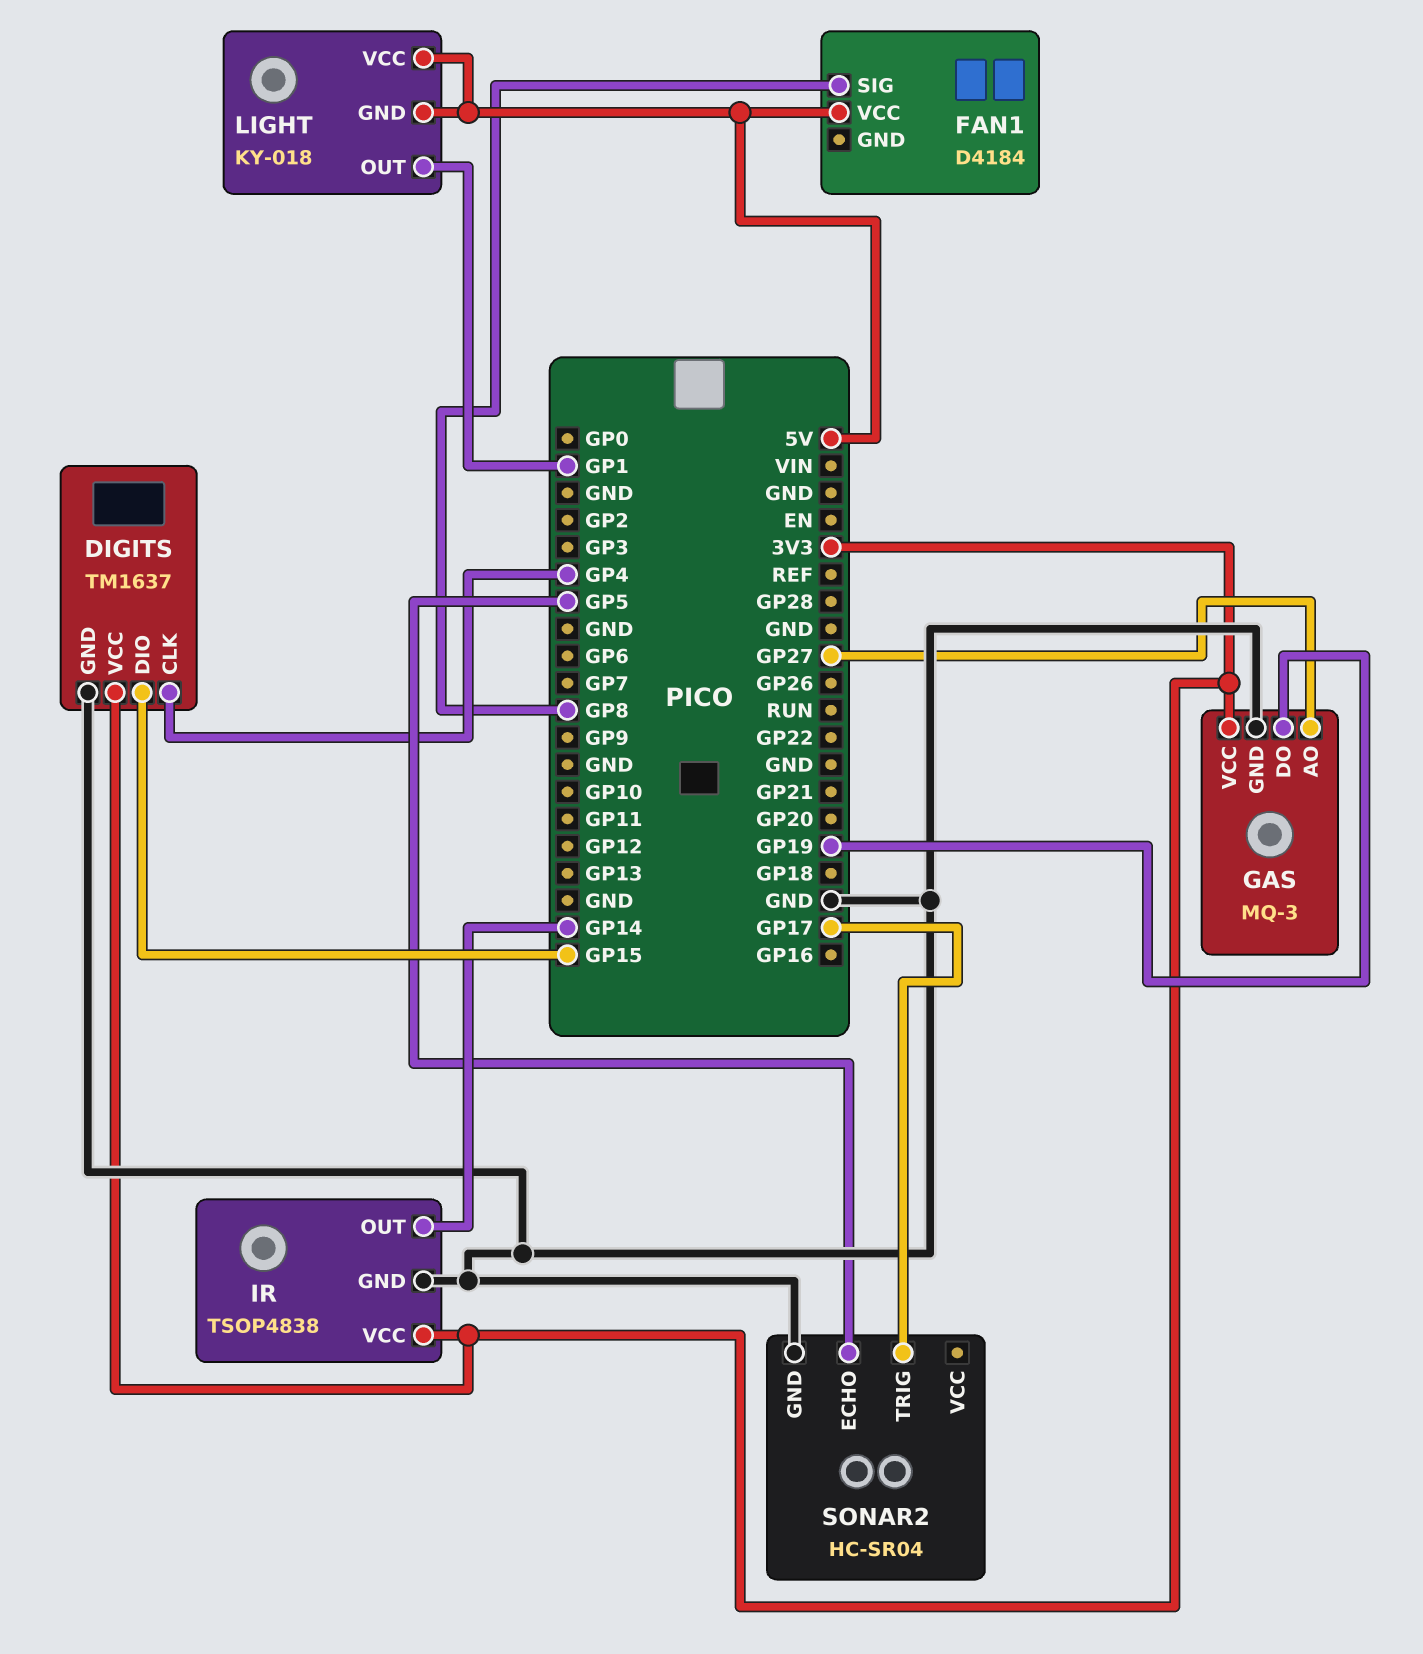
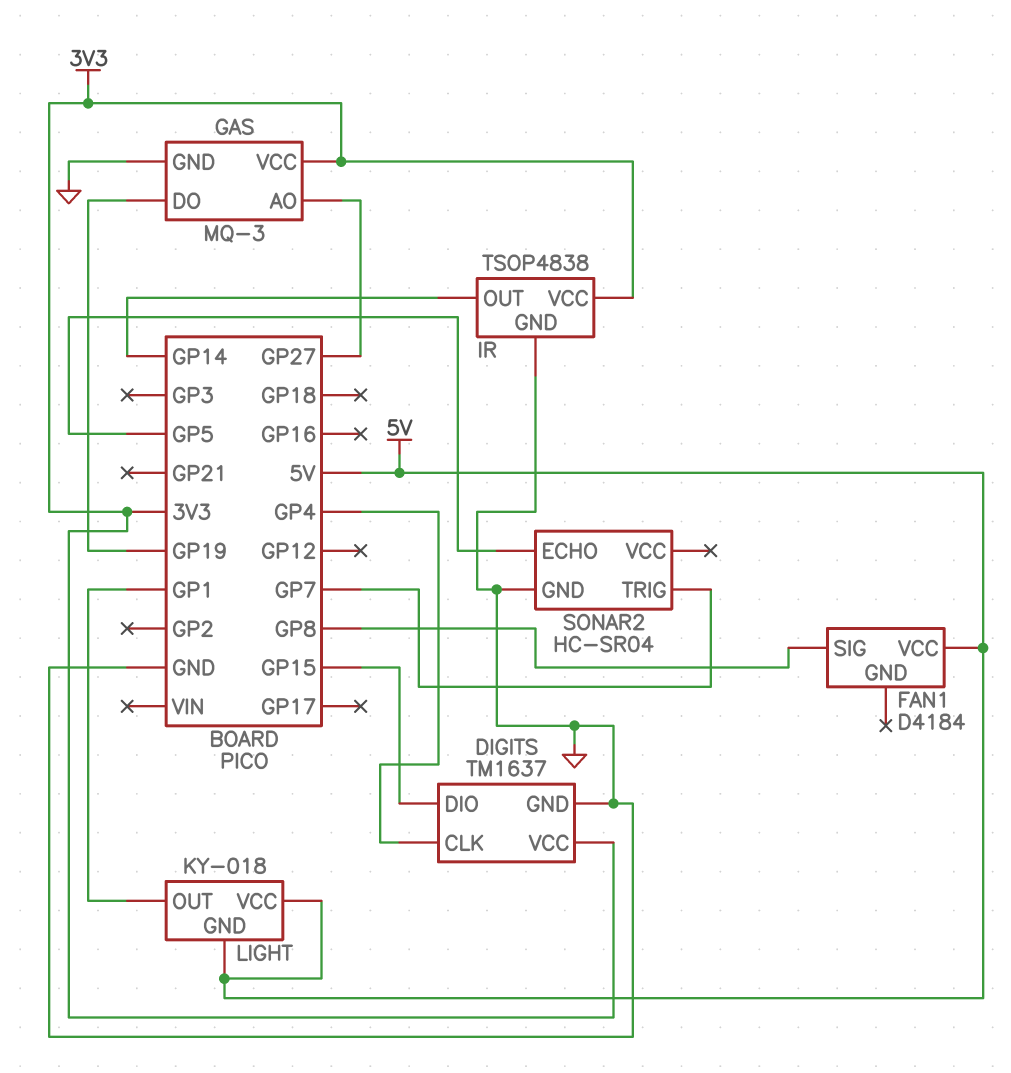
SONAR2 pin TRIG: GP17 -> GP7

